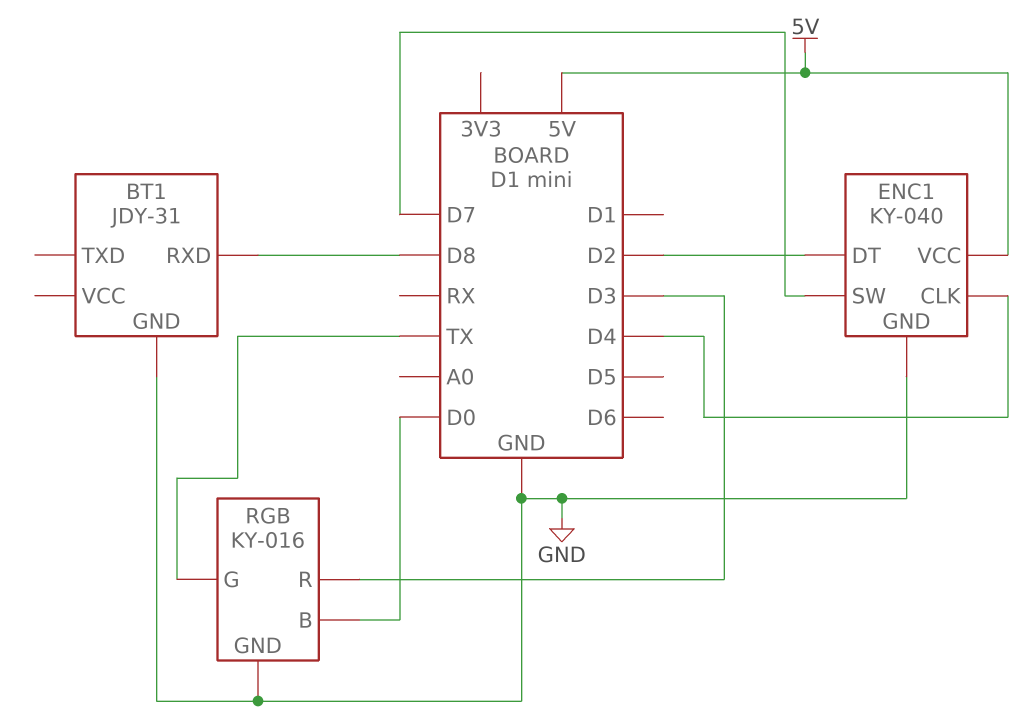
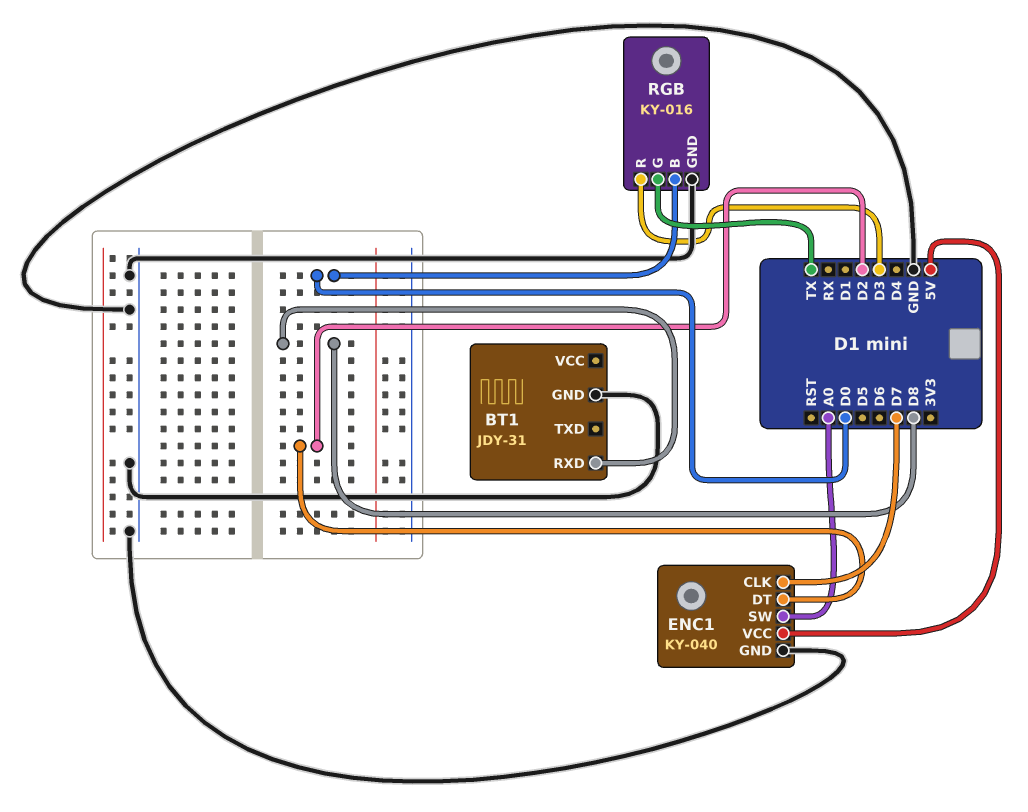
ENC1 pin CLK: D4 -> D7
ENC1 pin SW: D7 -> A0

